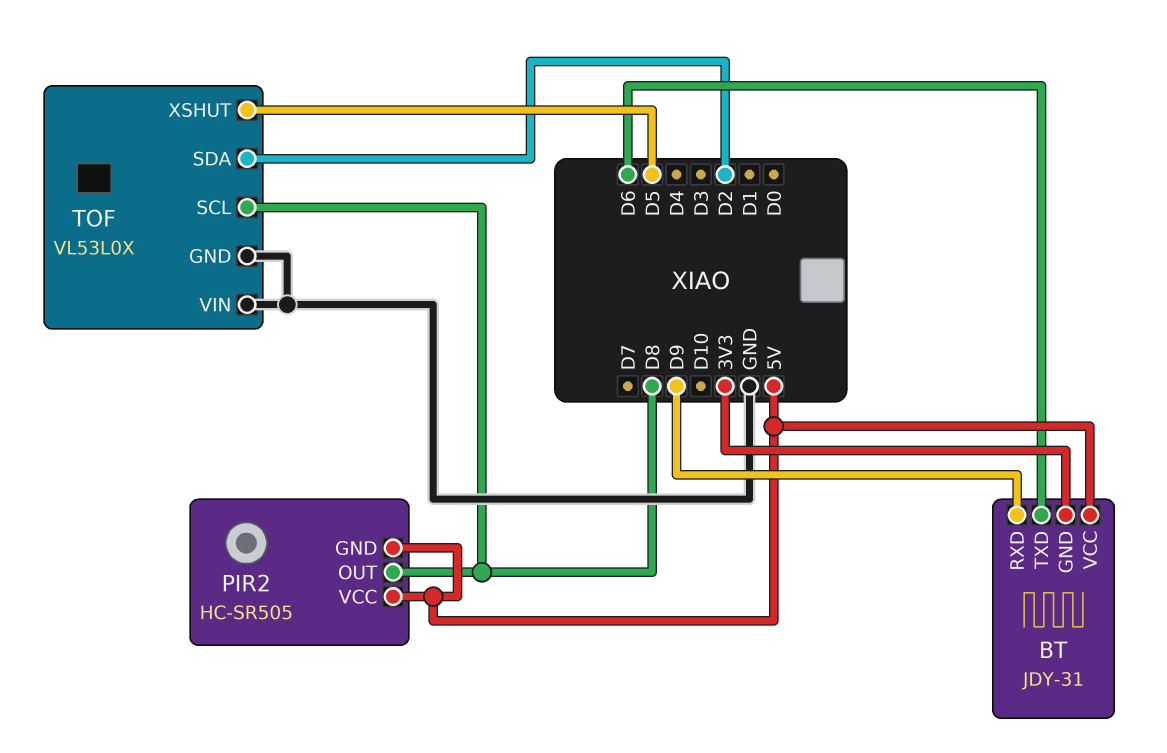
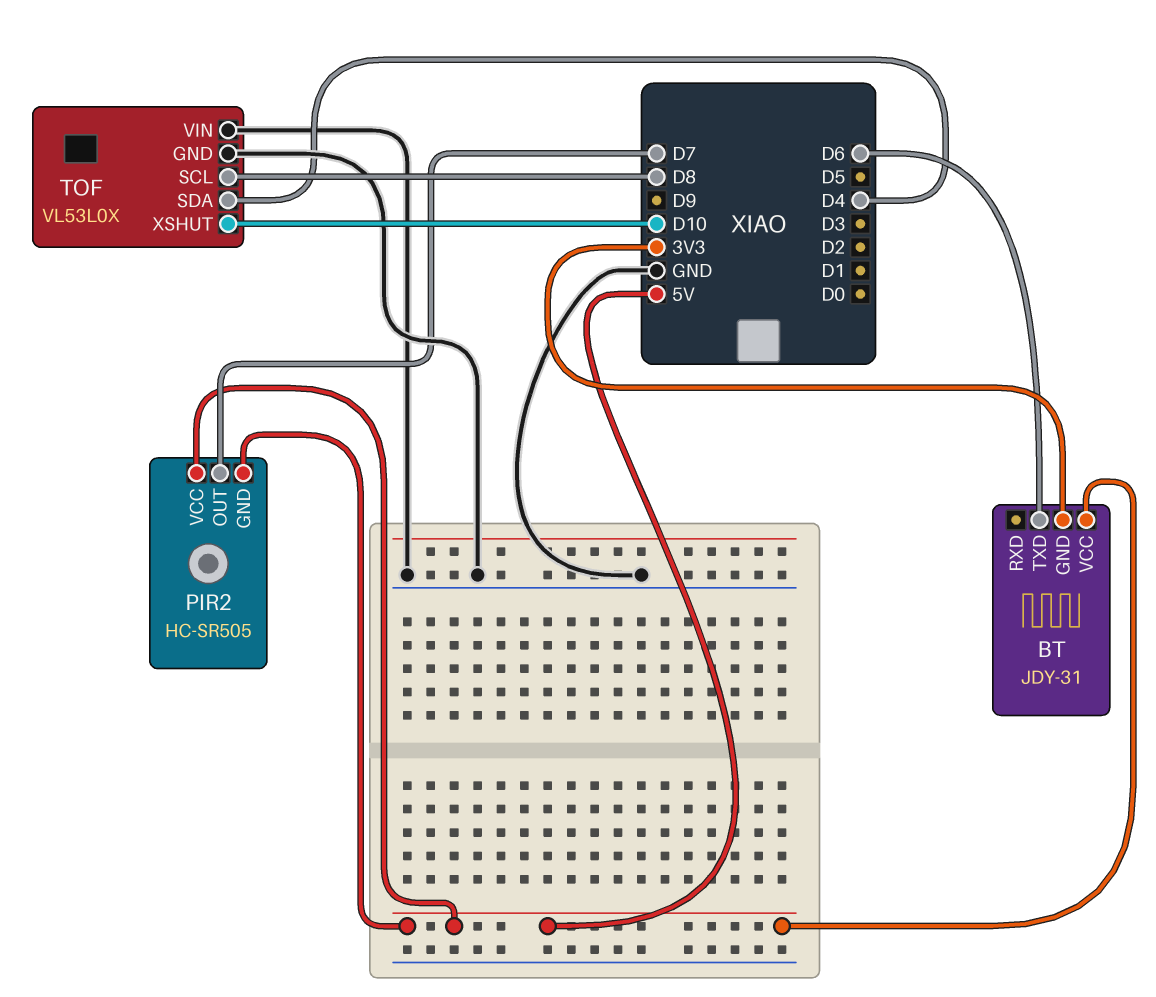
BT pin RXD: D9 -> none
PIR2 pin OUT: D8 -> D7
TOF pin SDA: D2 -> D4
TOF pin XSHUT: D5 -> D10

